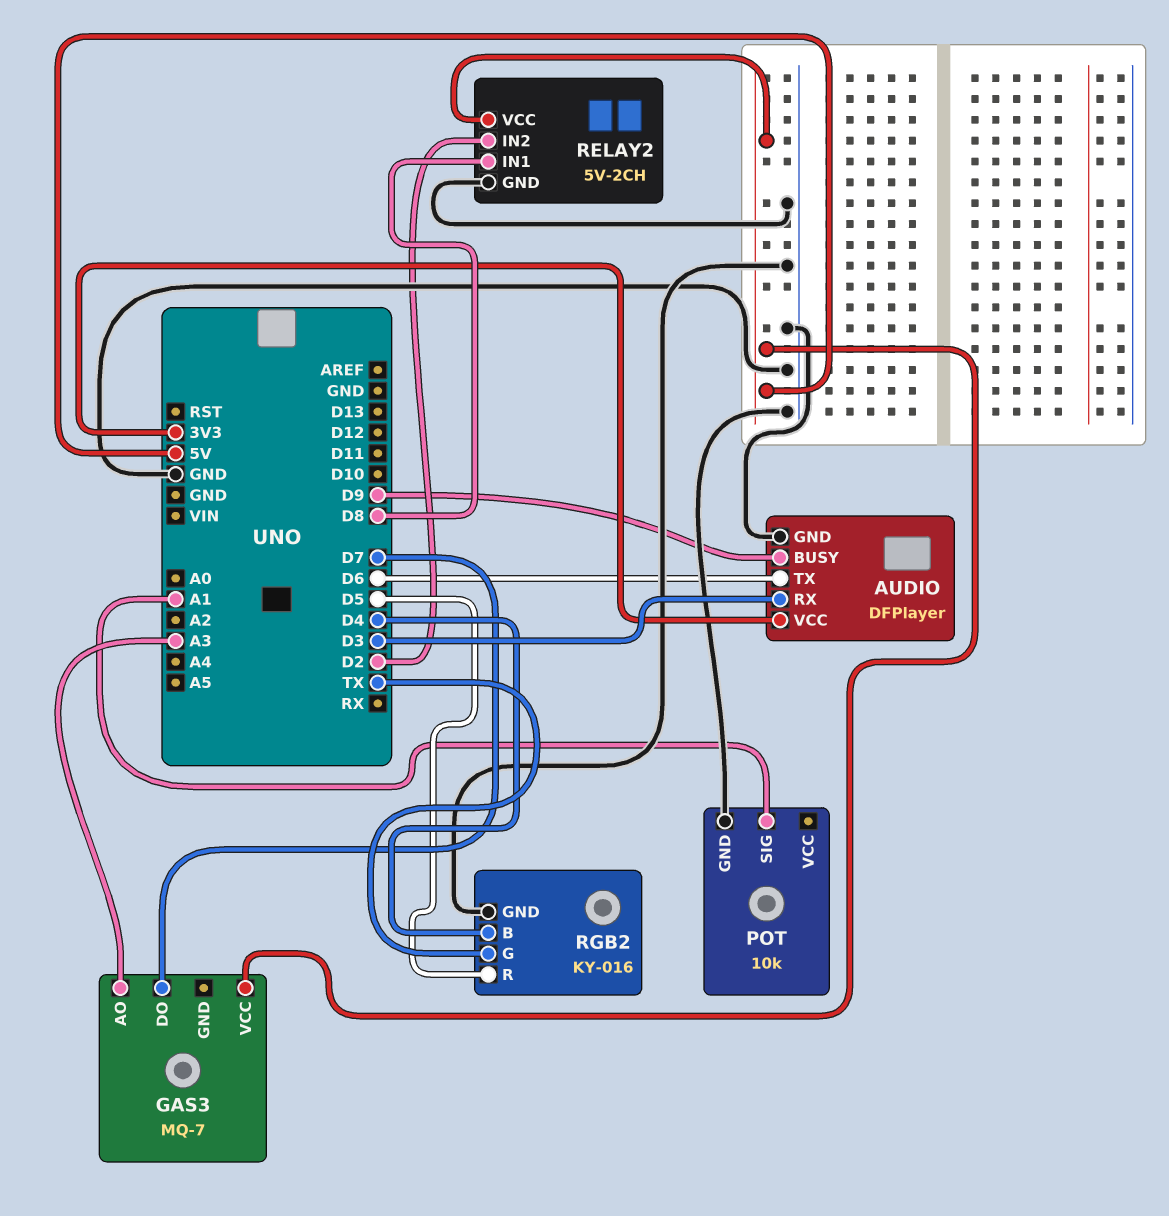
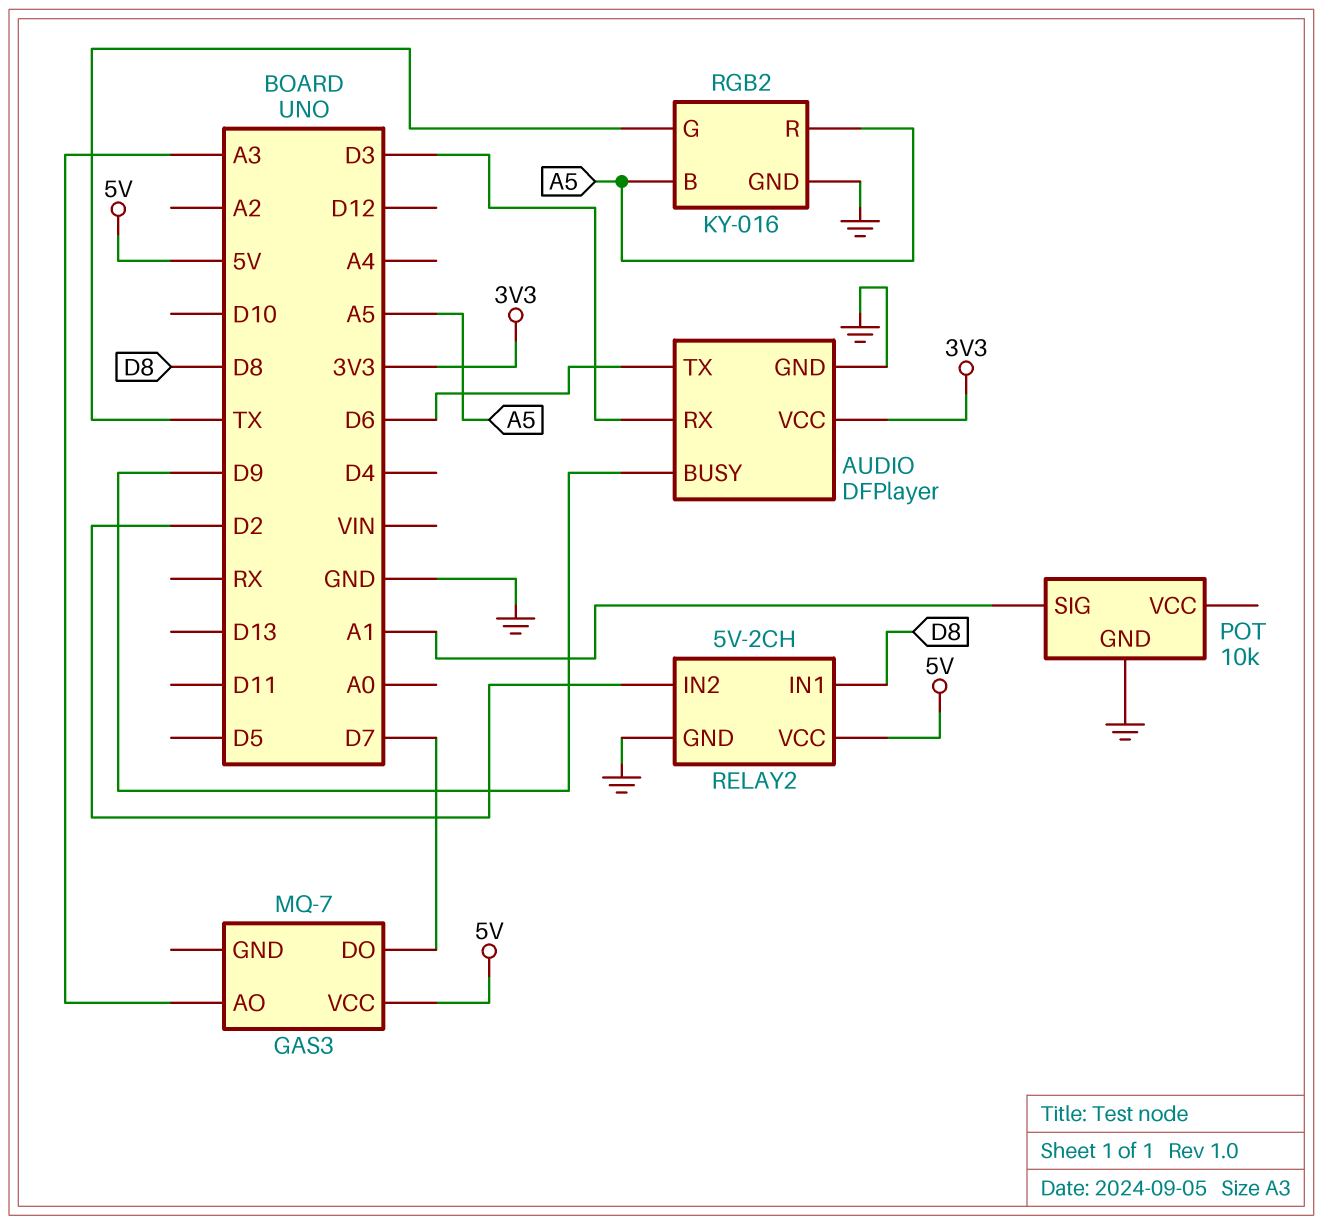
RGB2 pin B: D4 -> A5
RGB2 pin R: D5 -> A5

